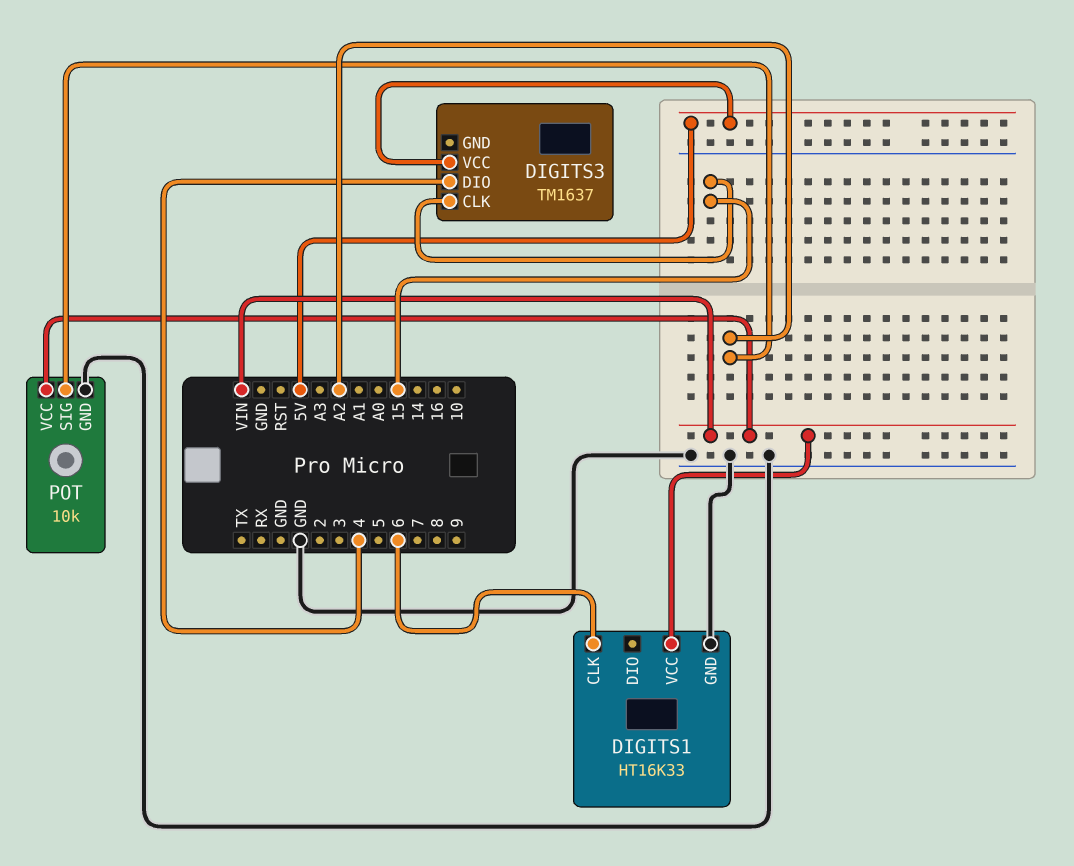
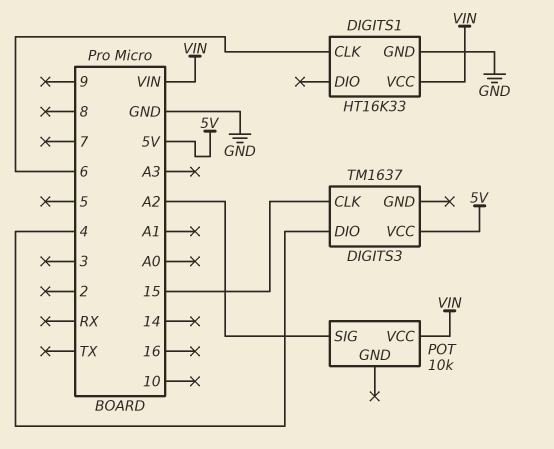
POT pin GND: GND -> none

